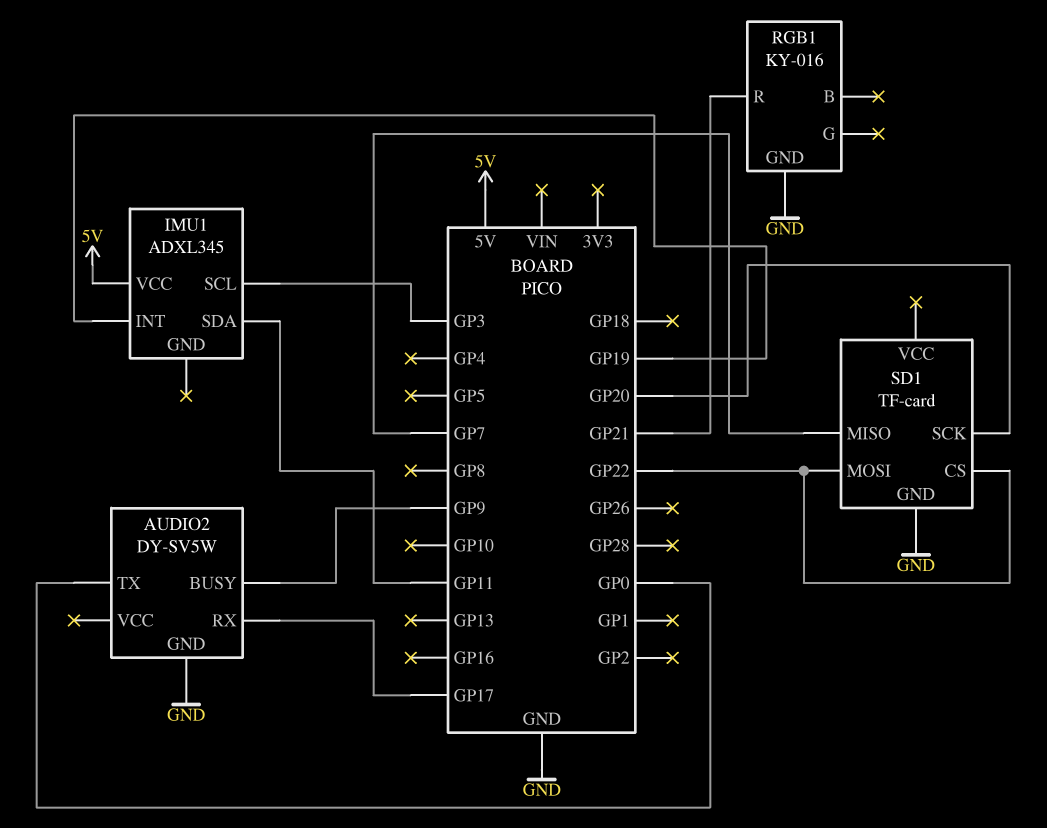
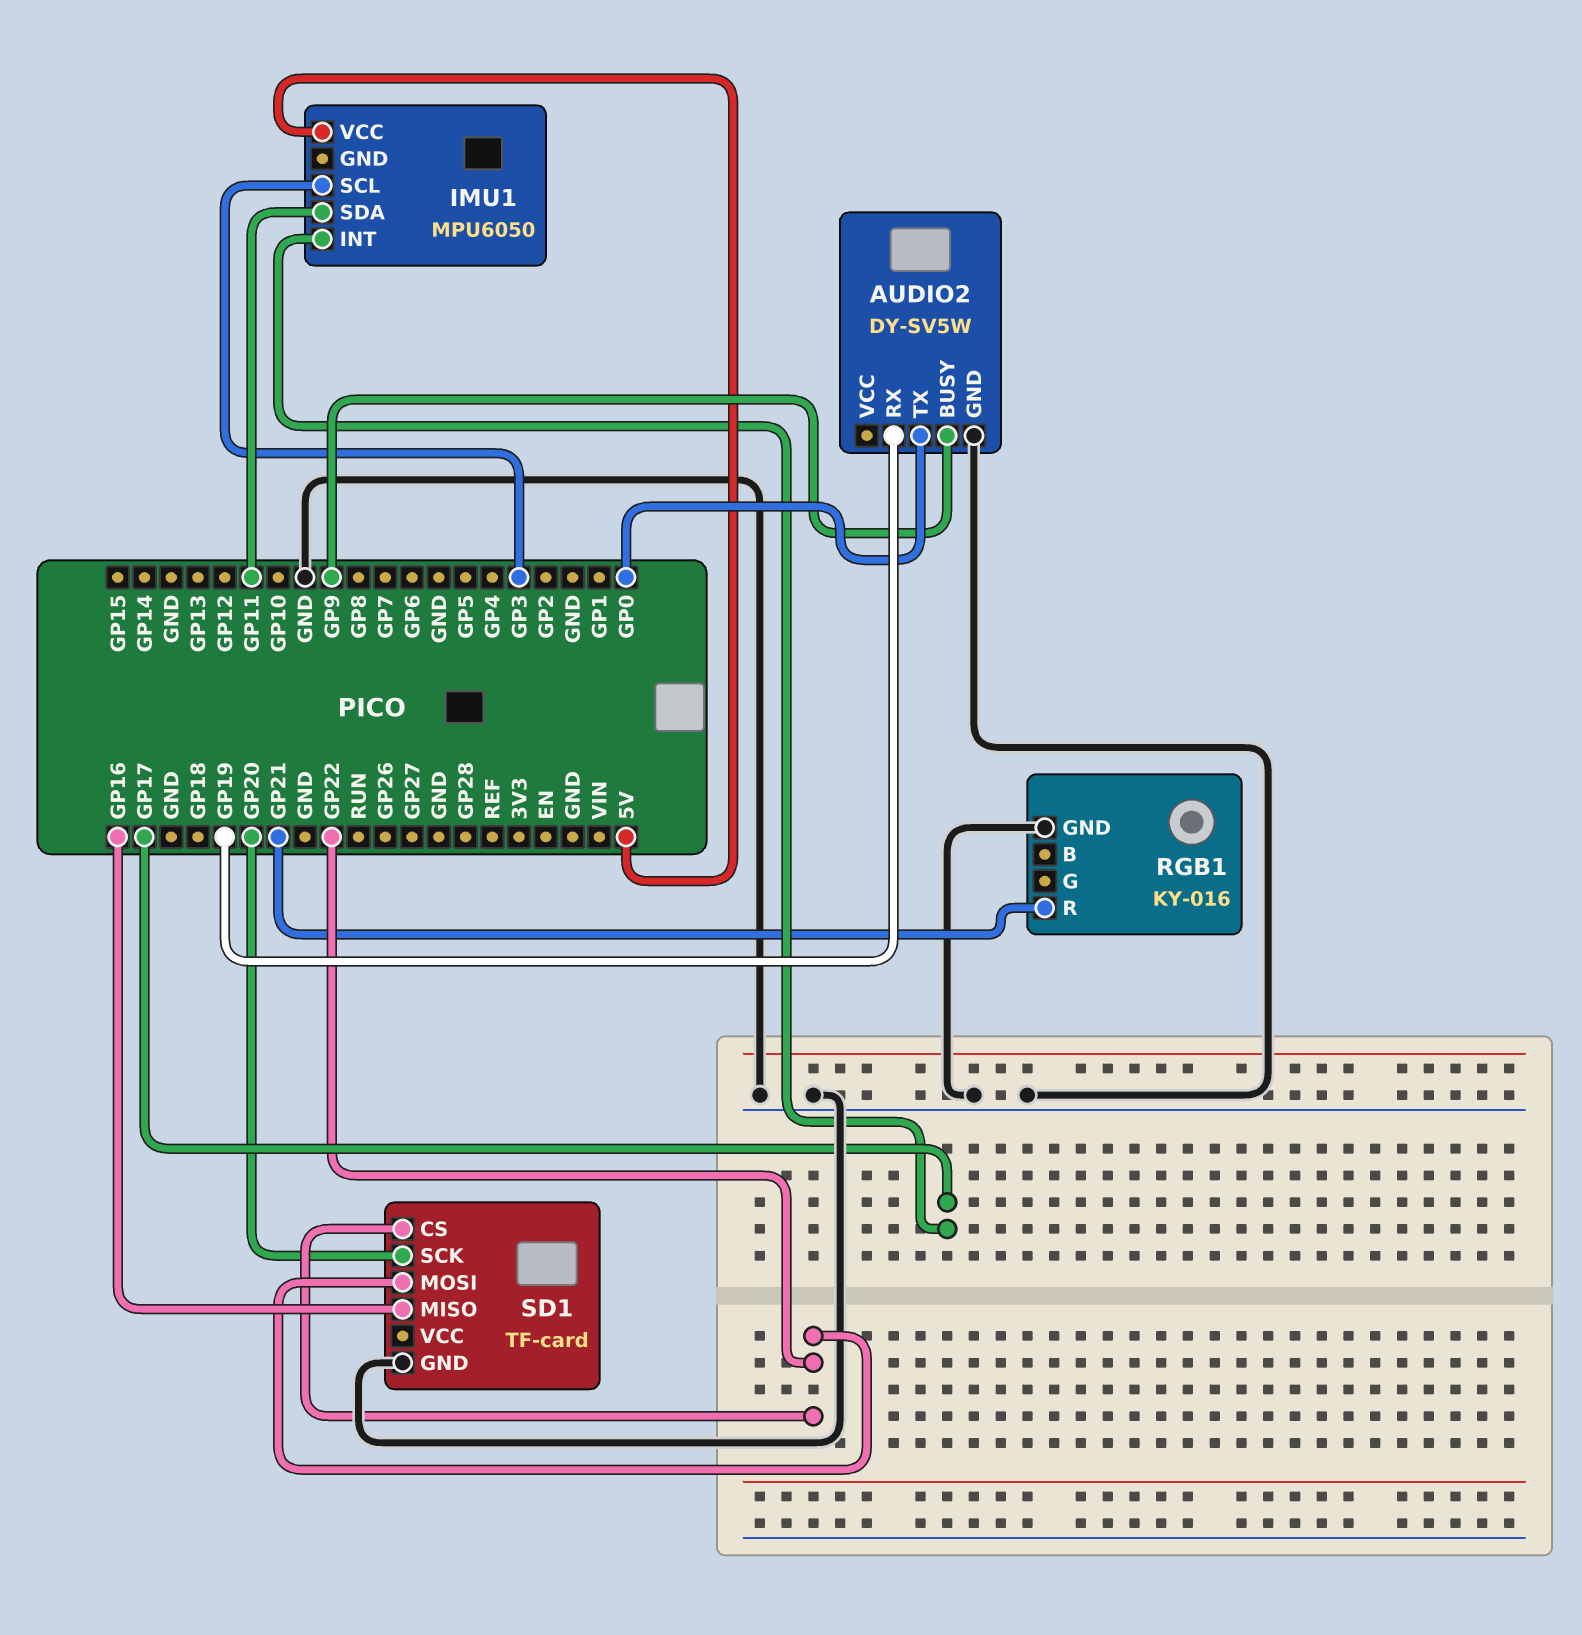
AUDIO2 pin RX: GP17 -> GP19
IMU1: ADXL345 -> MPU6050
IMU1 pin INT: GP19 -> GP17
SD1 pin MISO: GP7 -> GP16

